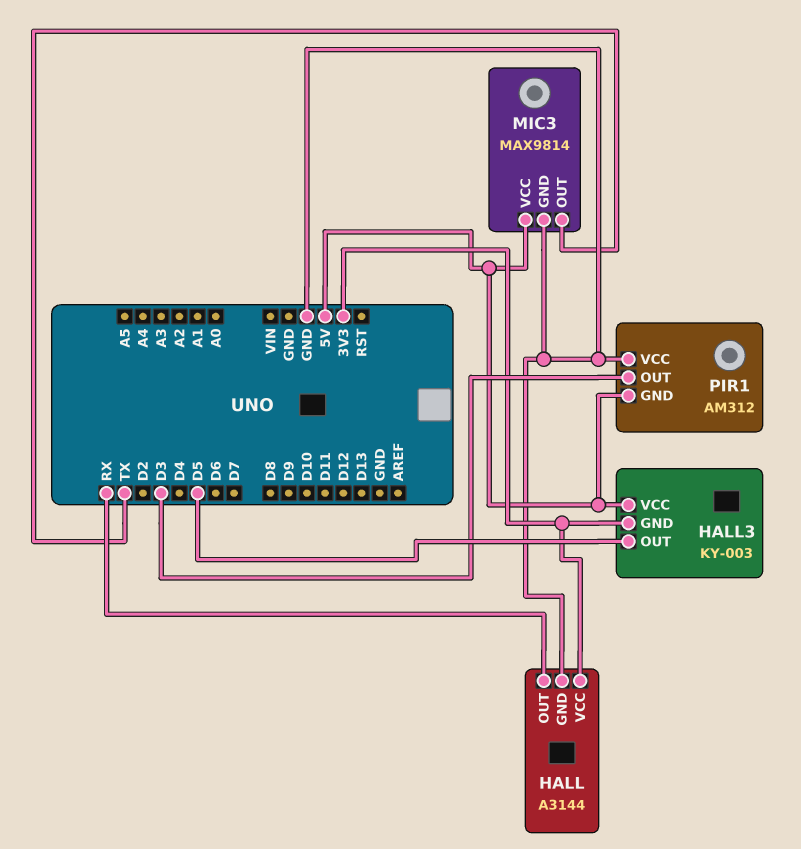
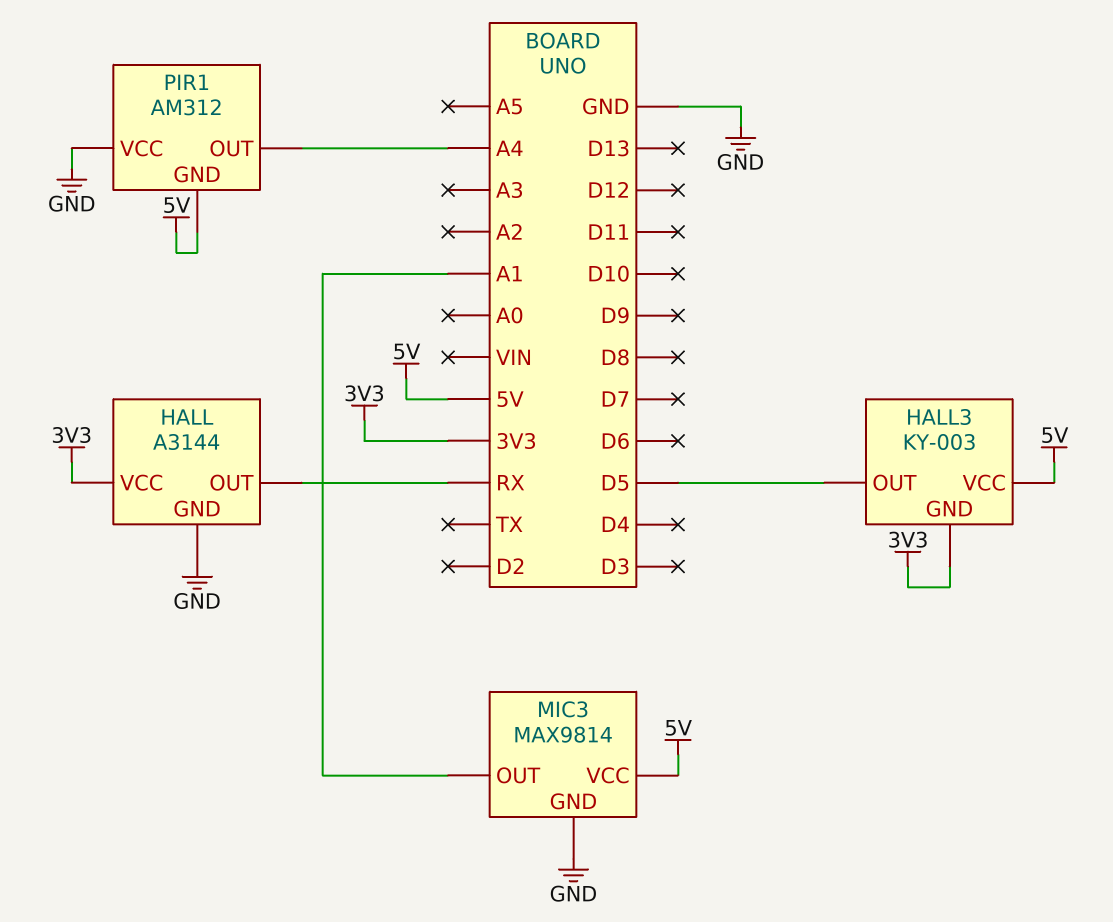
MIC3 pin OUT: TX -> A1
PIR1 pin OUT: D3 -> A4

